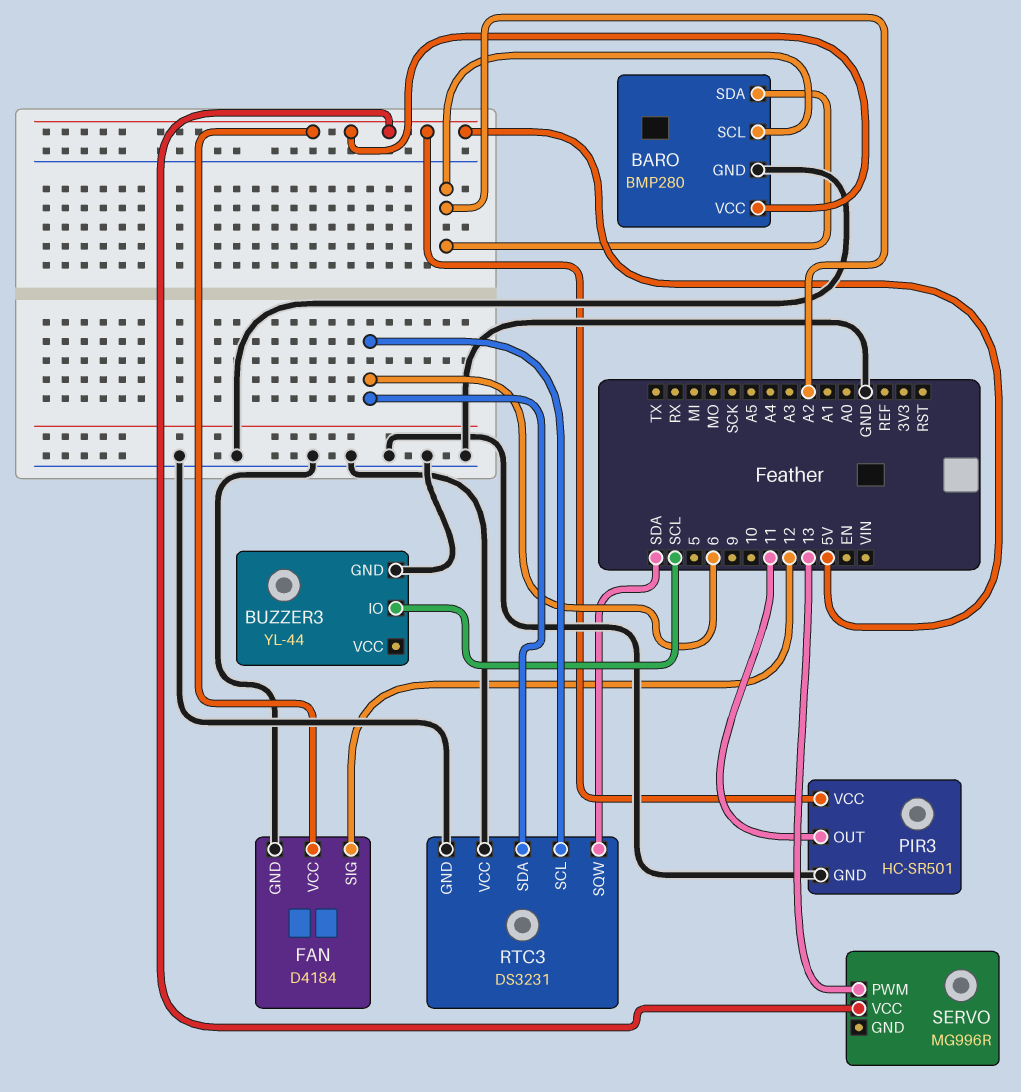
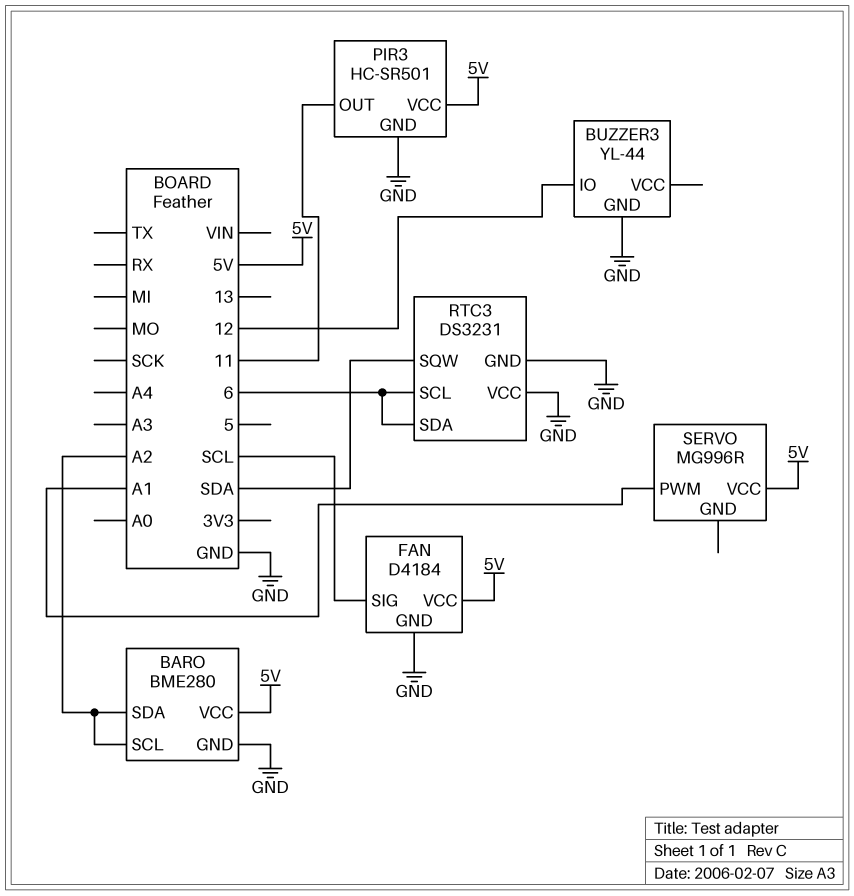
BARO: BMP280 -> BME280
BUZZER3 pin IO: SCL -> 12
FAN pin SIG: 12 -> SCL
SERVO pin PWM: 13 -> A1

